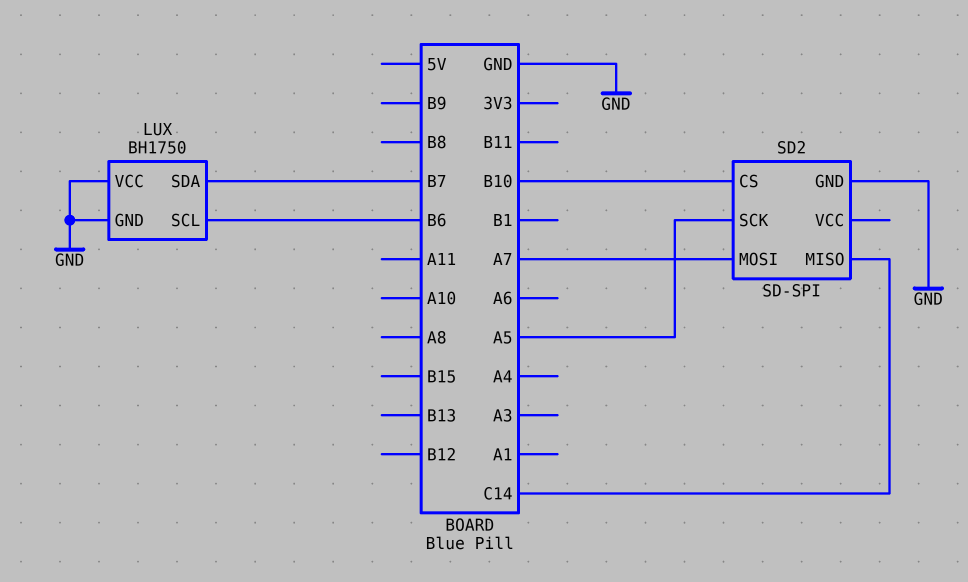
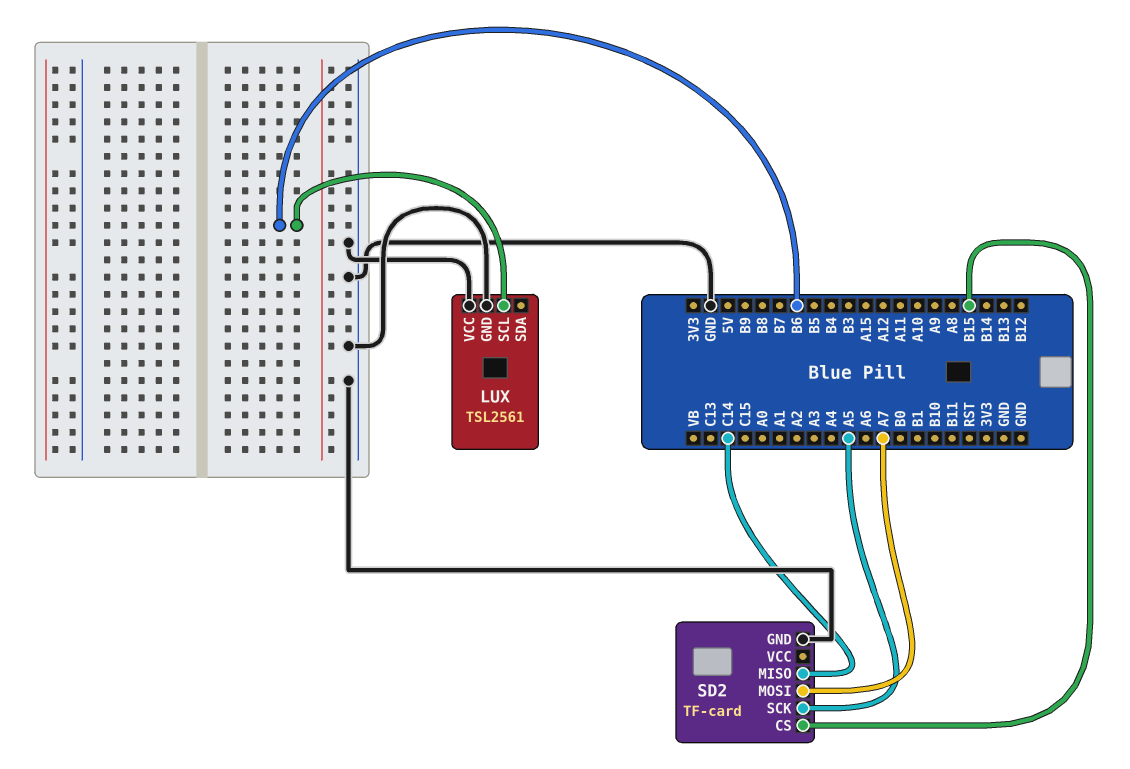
LUX: BH1750 -> TSL2561
LUX pin SDA: B7 -> none
SD2: SD-SPI -> TF-card
SD2 pin CS: B10 -> B15

